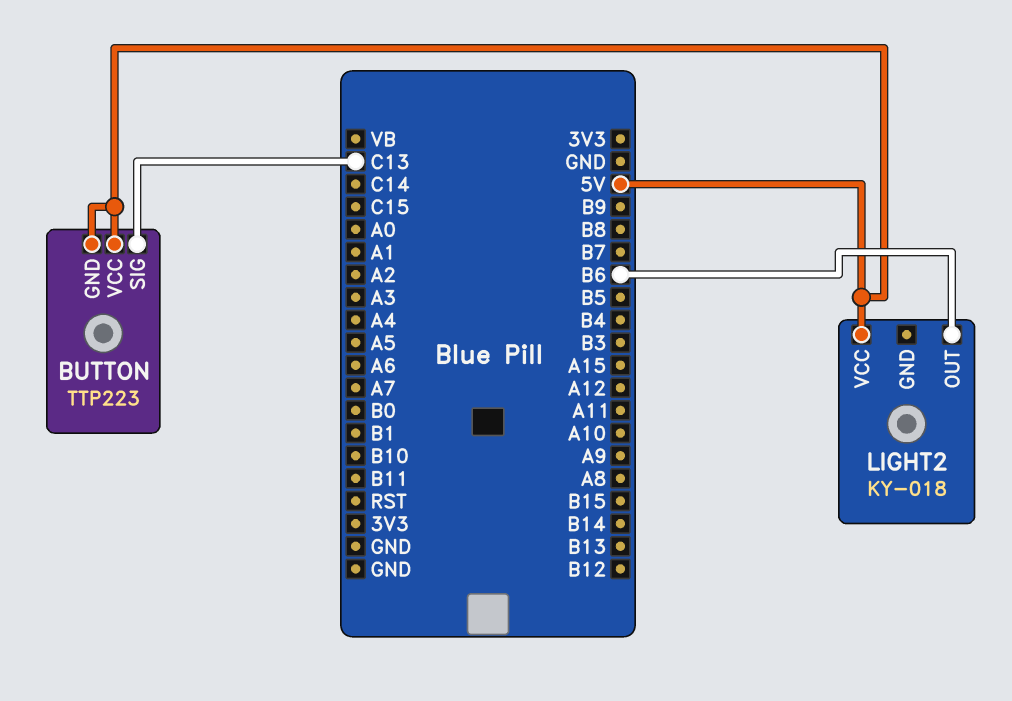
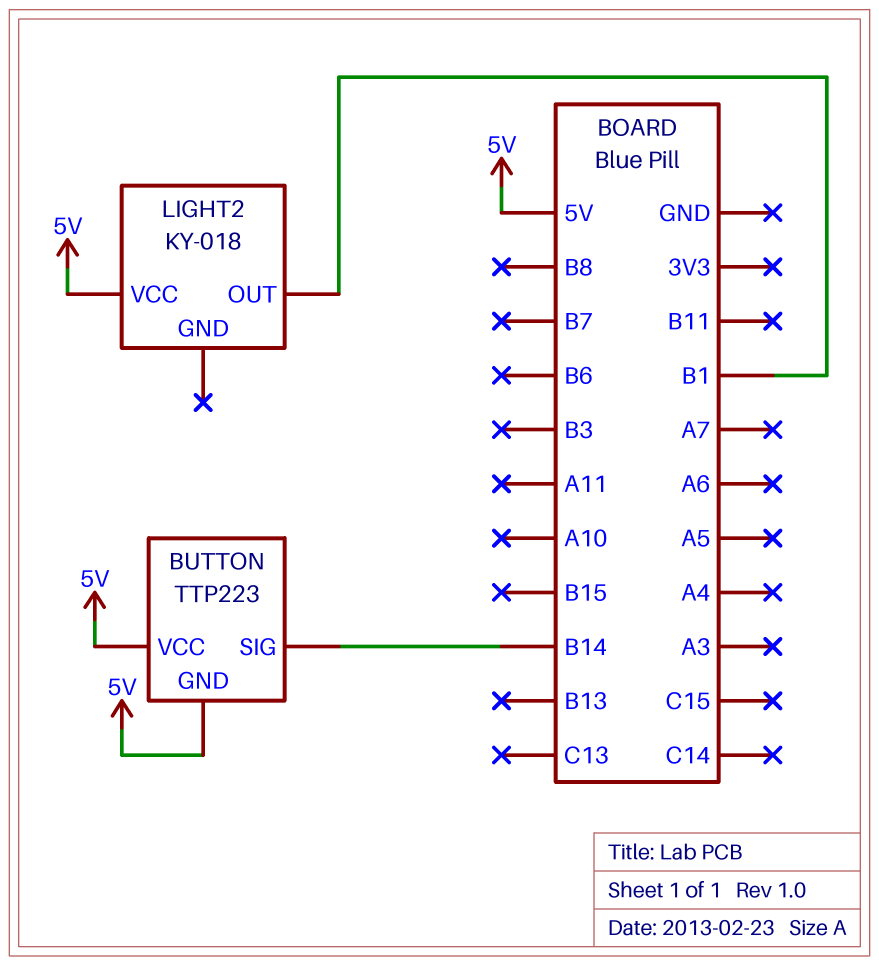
BUTTON pin SIG: C13 -> B14
LIGHT2 pin OUT: B6 -> B1

